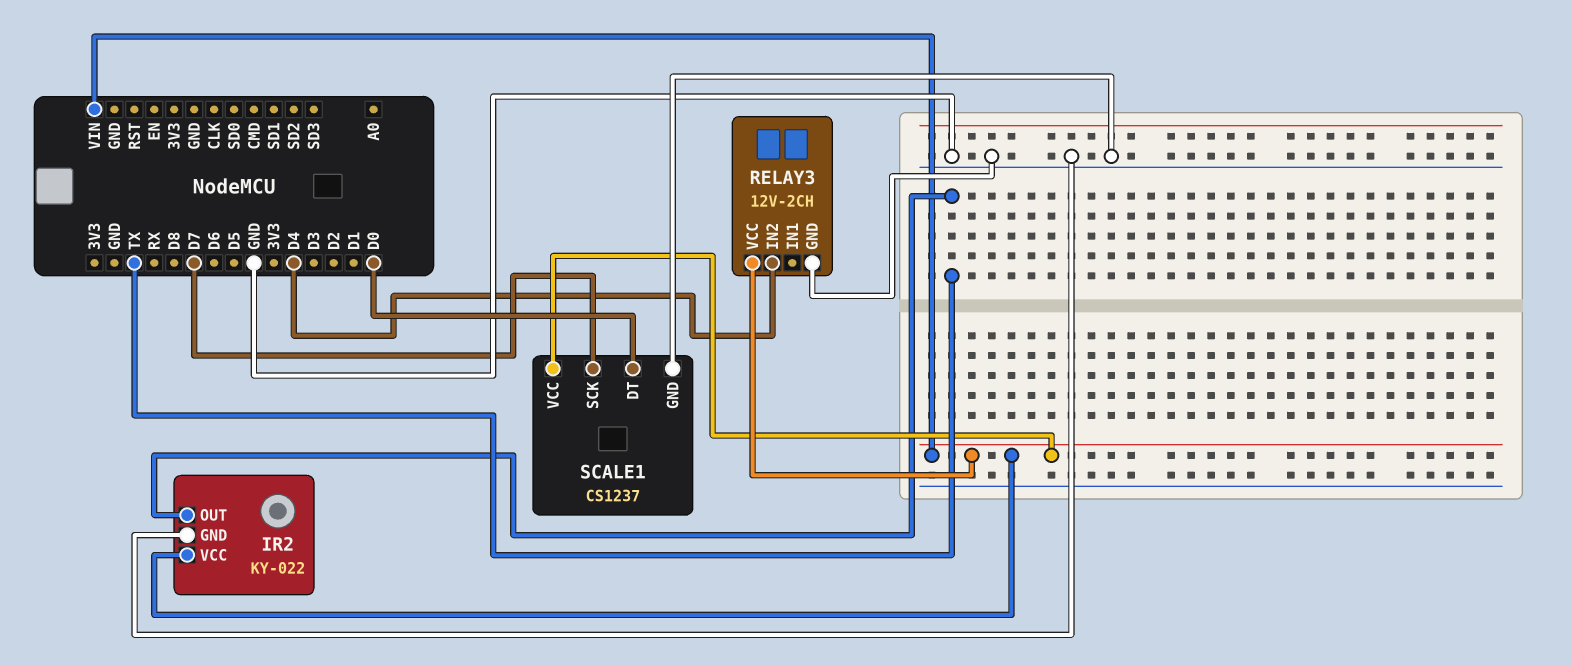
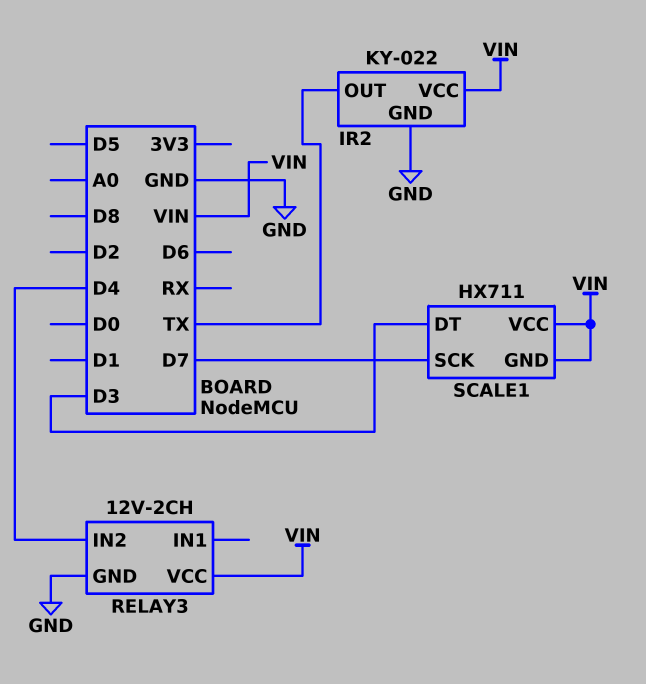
SCALE1: CS1237 -> HX711
SCALE1 pin DT: D0 -> D3
SCALE1 pin GND: GND -> VIN

